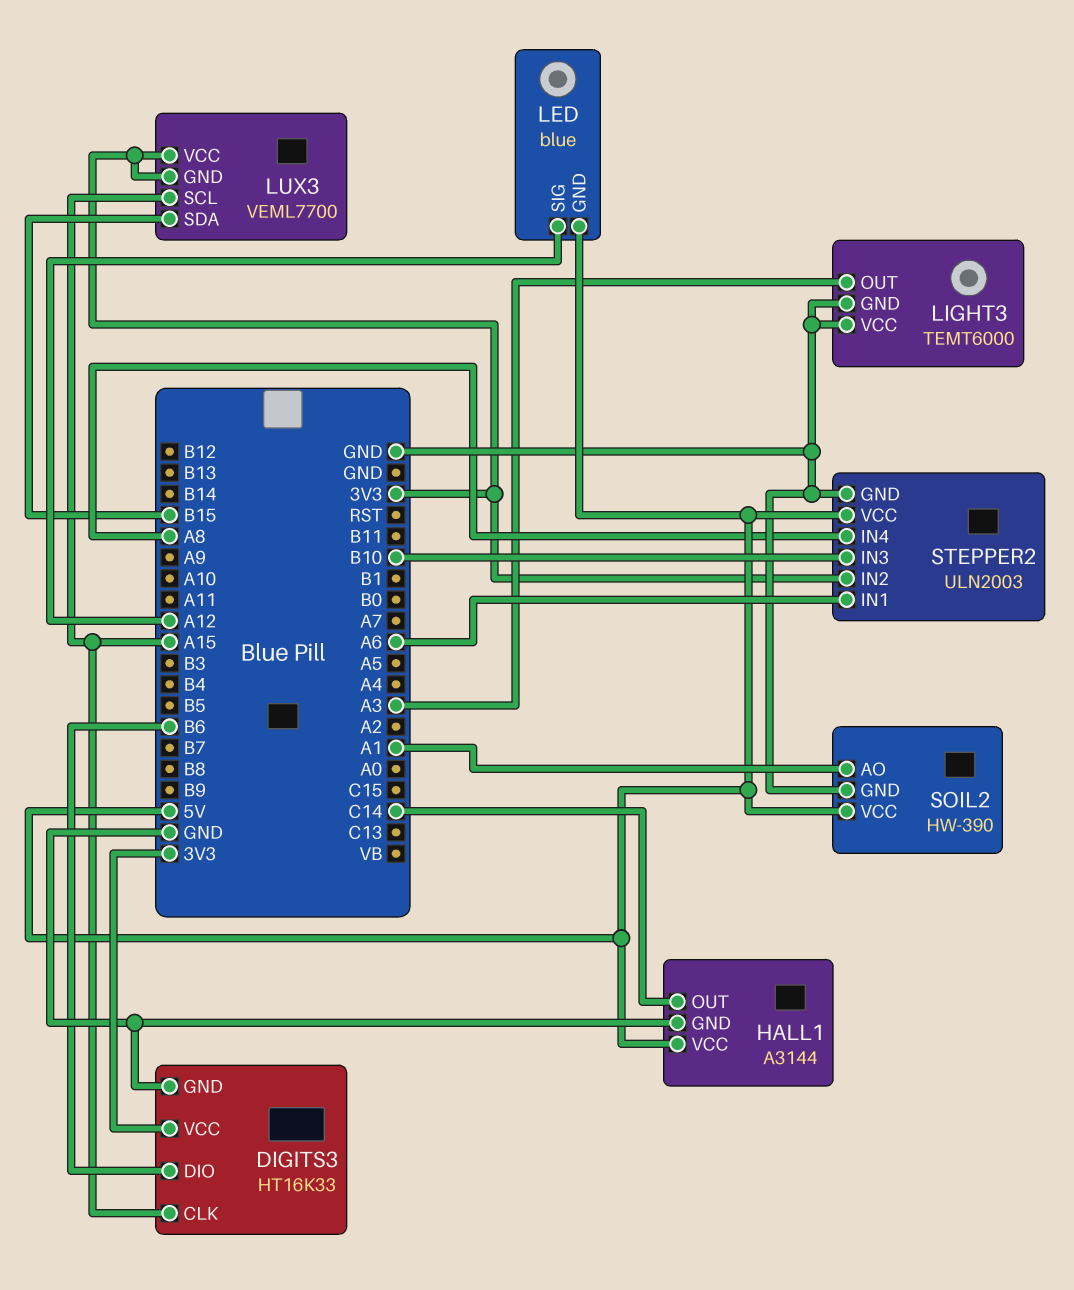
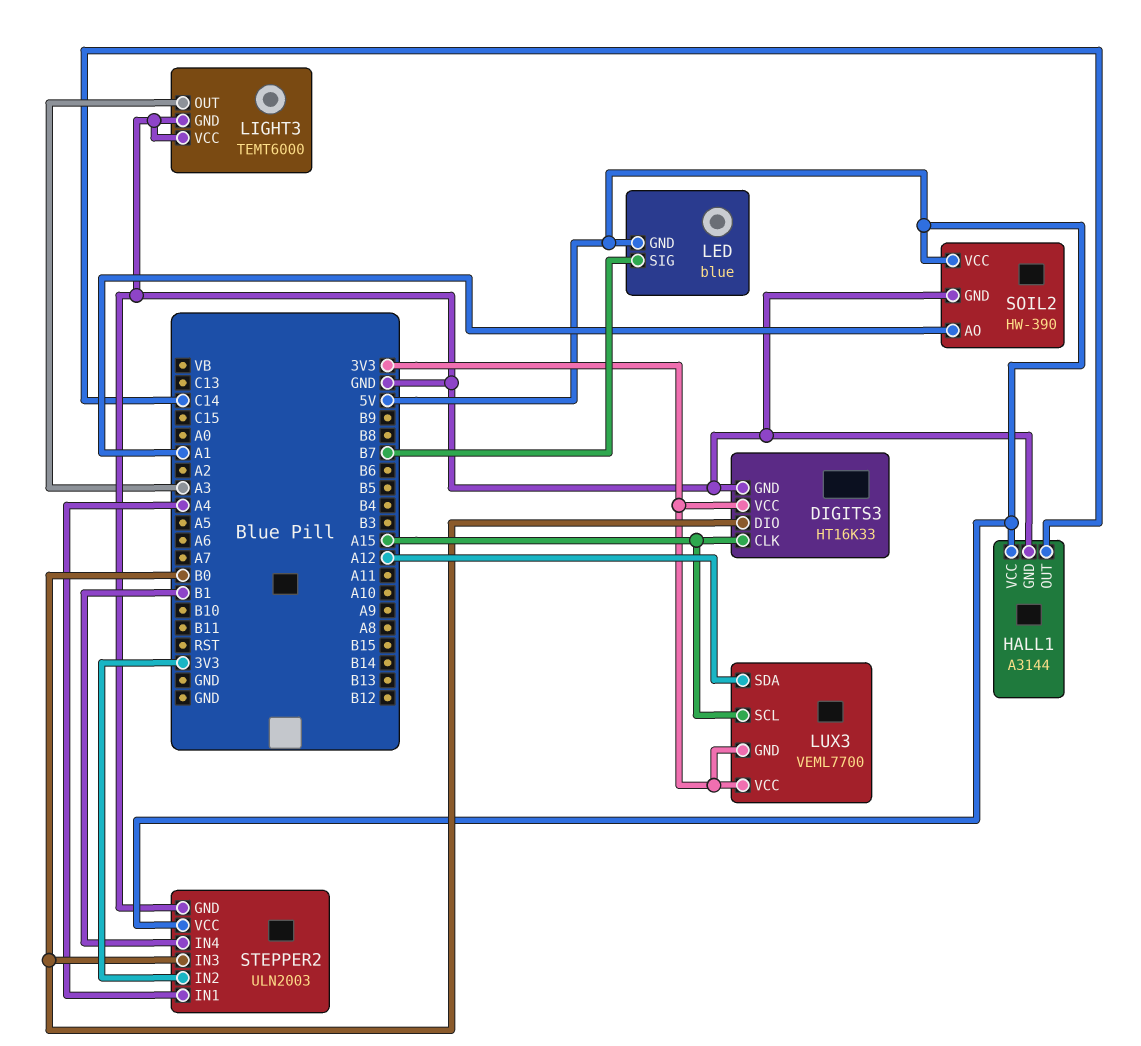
DIGITS3 pin DIO: B6 -> B0
LED pin SIG: A12 -> B7
LUX3 pin SDA: B15 -> A12
STEPPER2 pin IN1: A6 -> A4
STEPPER2 pin IN3: B10 -> B0
STEPPER2 pin IN4: A8 -> B1

